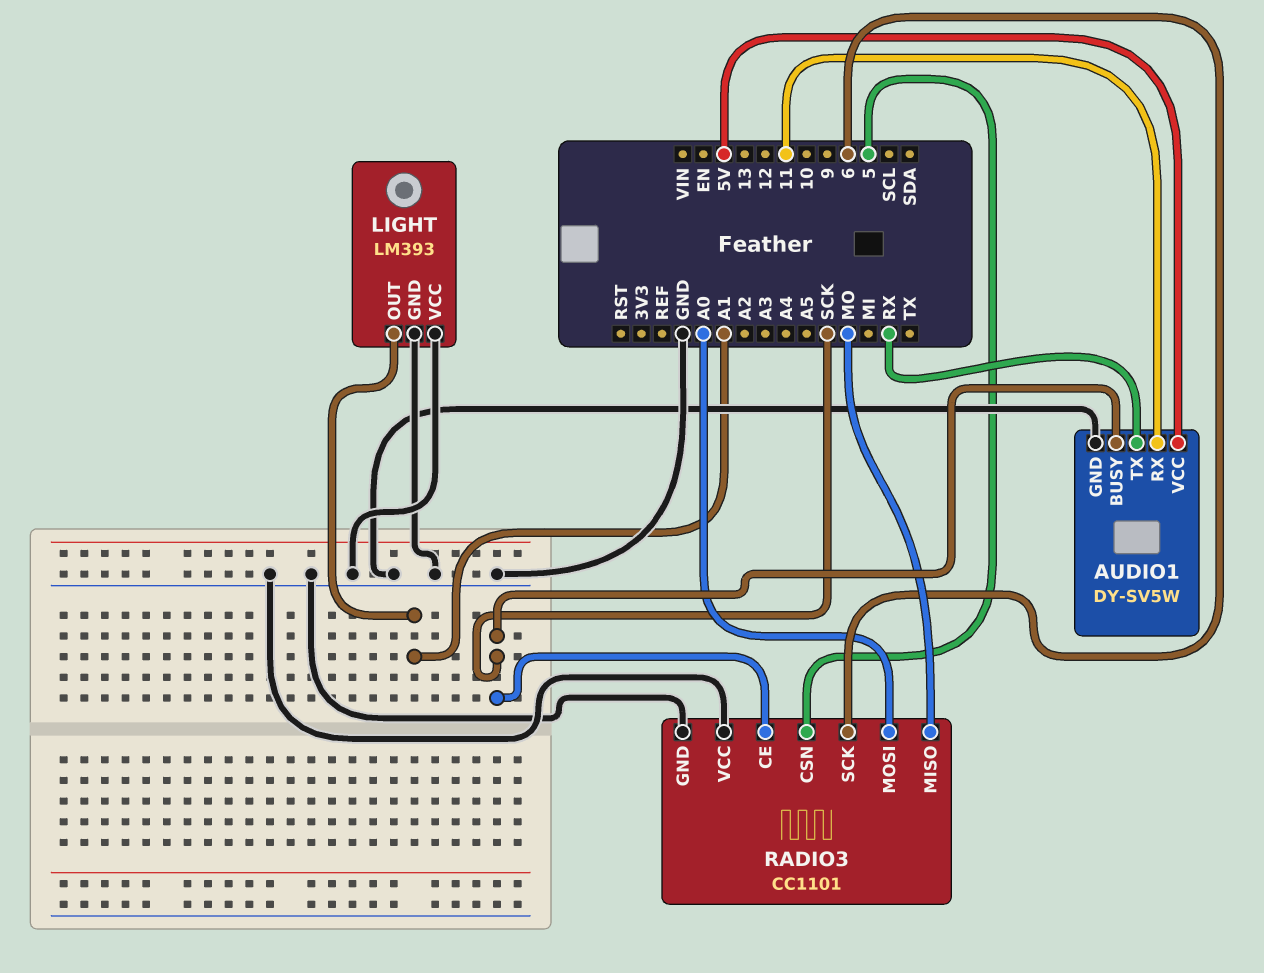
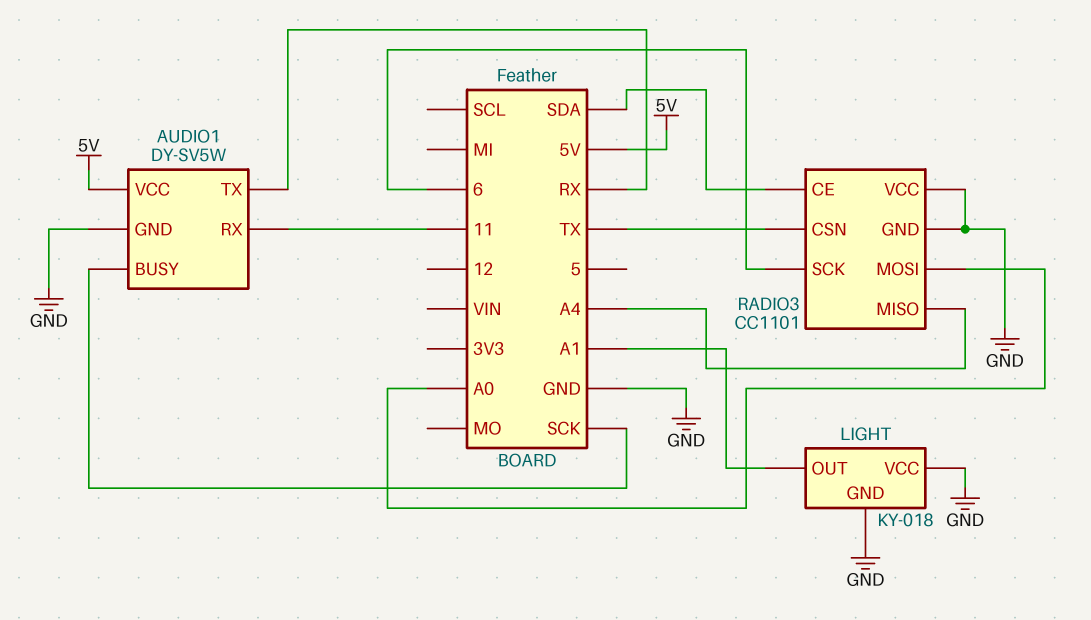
LIGHT: LM393 -> KY-018
RADIO3 pin CE: SCK -> SDA
RADIO3 pin CSN: 5 -> TX
RADIO3 pin MISO: MO -> A4

